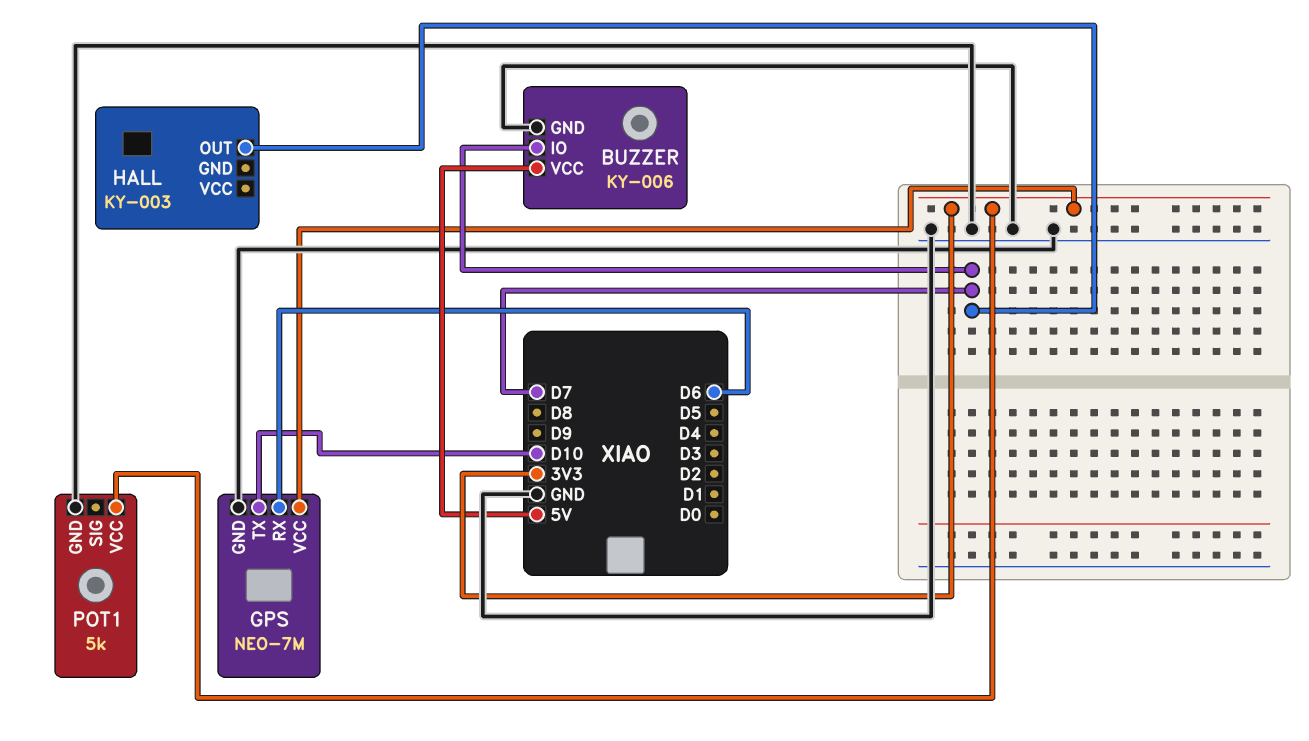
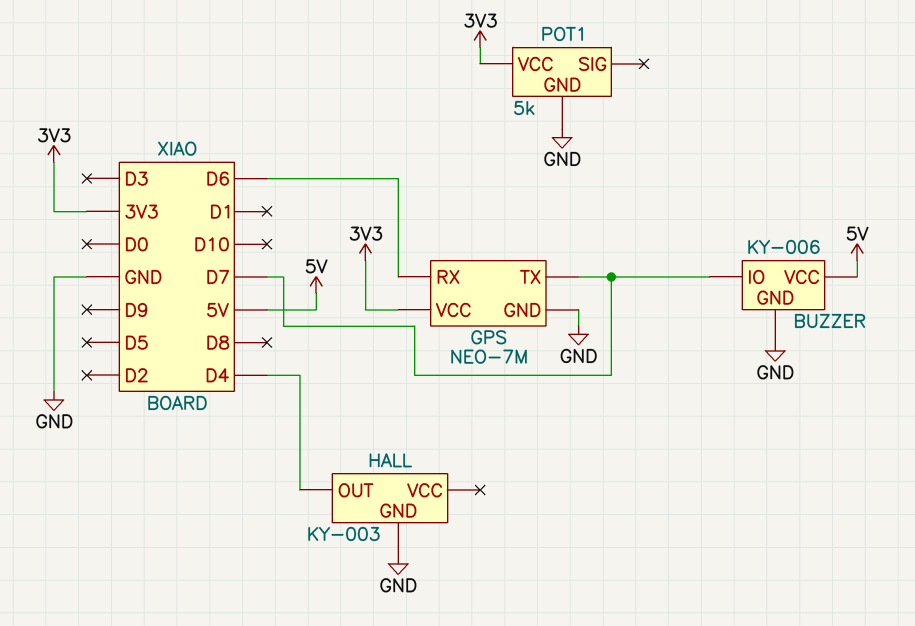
GPS pin TX: D10 -> D7
HALL pin GND: none -> GND
HALL pin OUT: D7 -> D4

